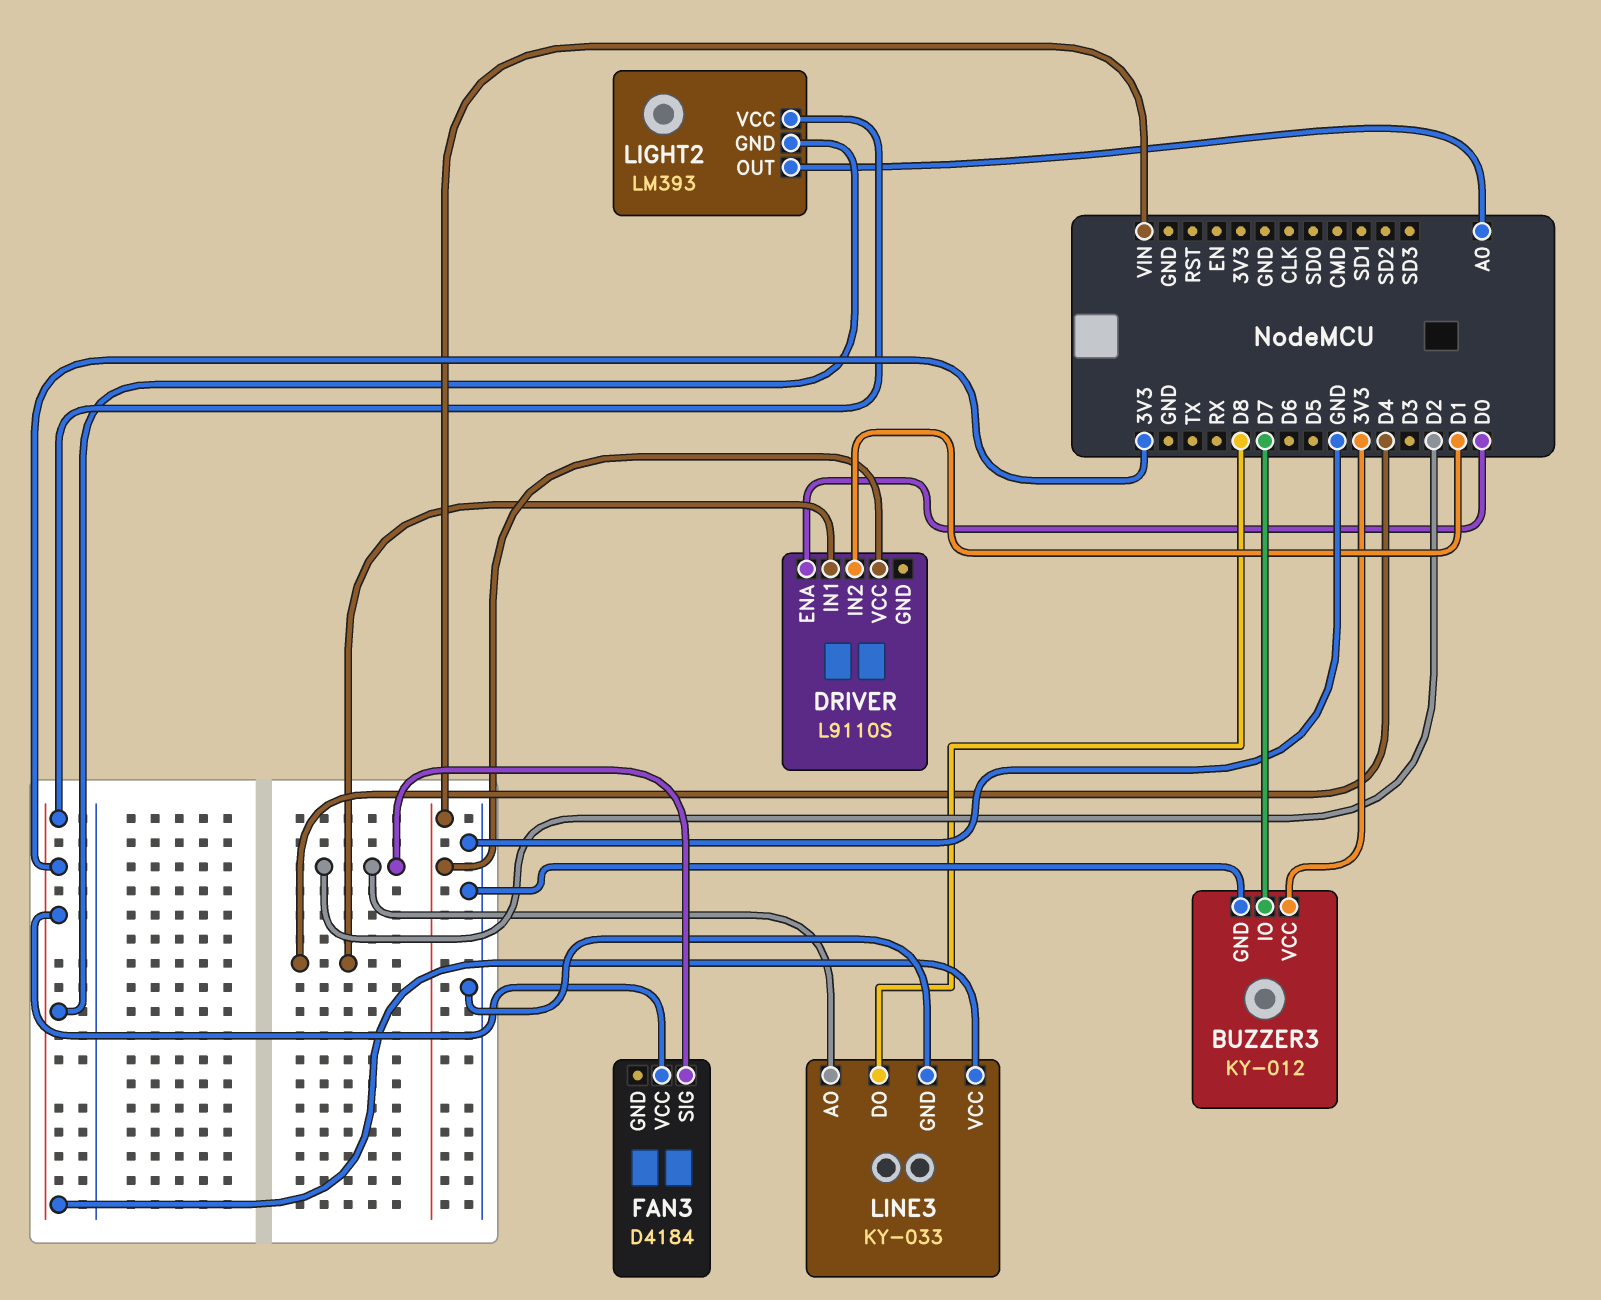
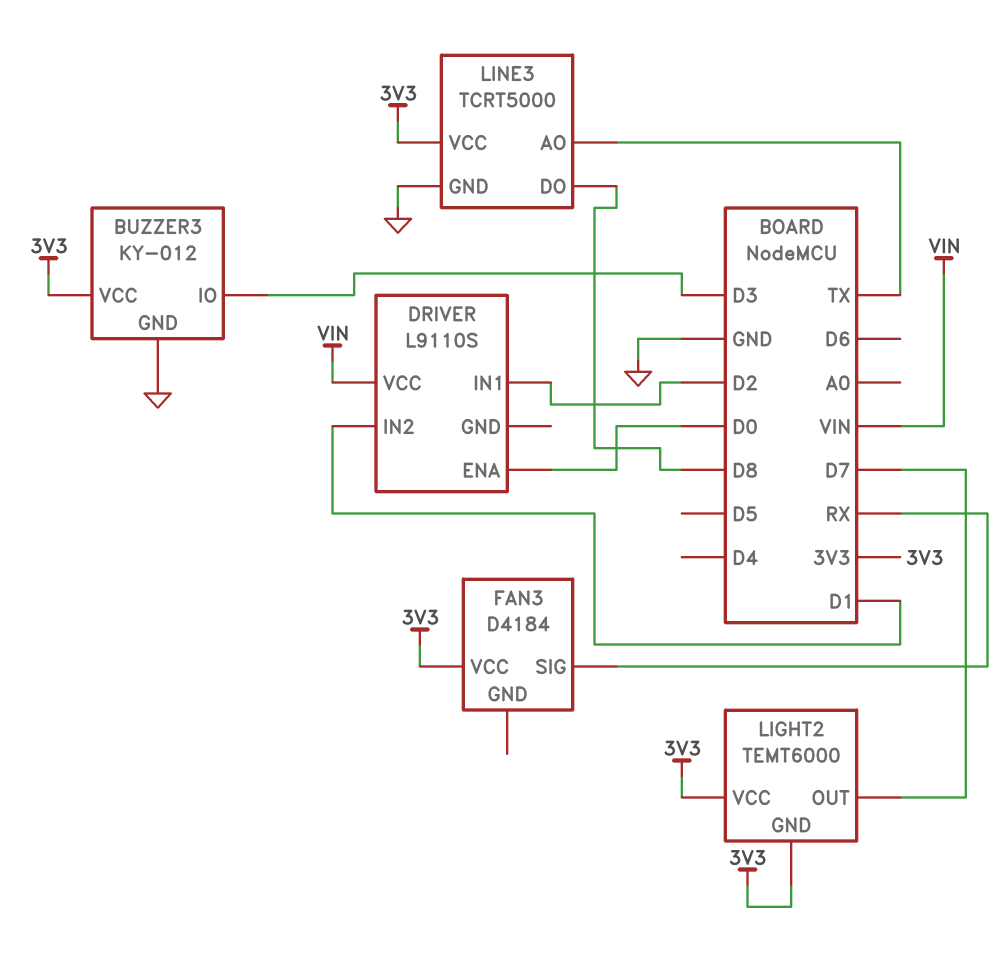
BUZZER3 pin IO: D7 -> D3
DRIVER pin IN1: D4 -> D2
FAN3 pin SIG: D2 -> RX
LIGHT2: LM393 -> TEMT6000
LIGHT2 pin OUT: A0 -> D7
LINE3: KY-033 -> TCRT5000
LINE3 pin AO: D2 -> TX

